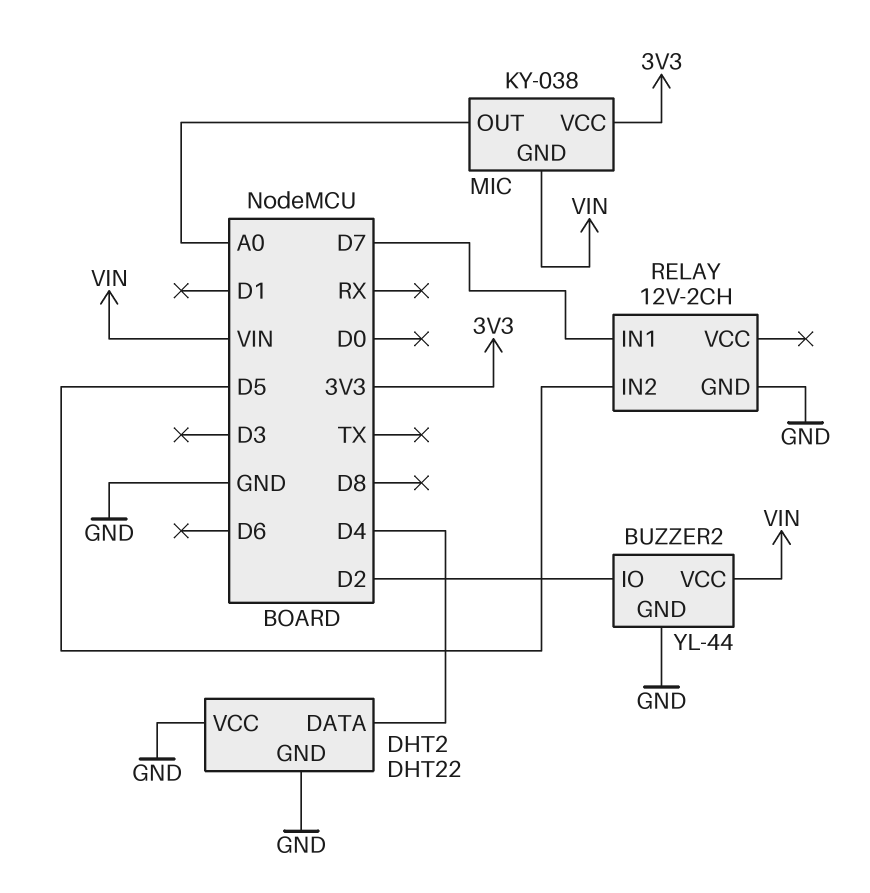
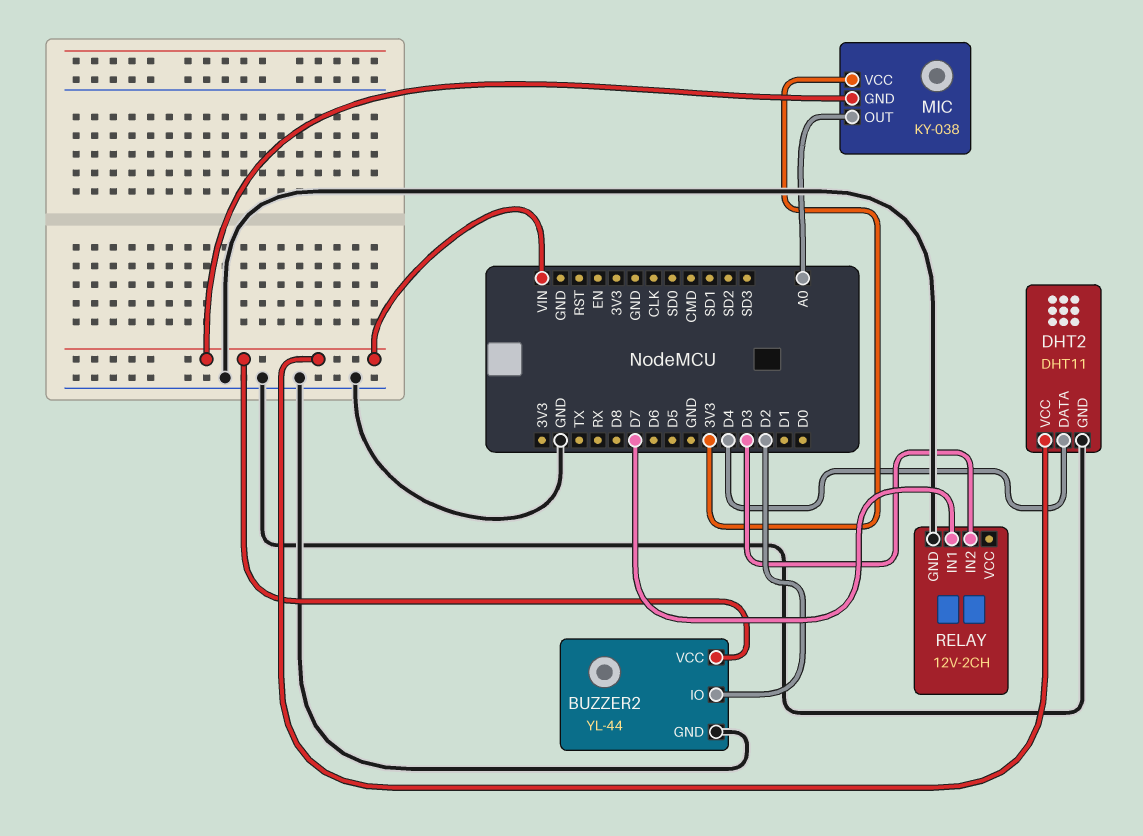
DHT2: DHT22 -> DHT11
DHT2 pin VCC: GND -> VIN
RELAY pin IN2: D5 -> D3

